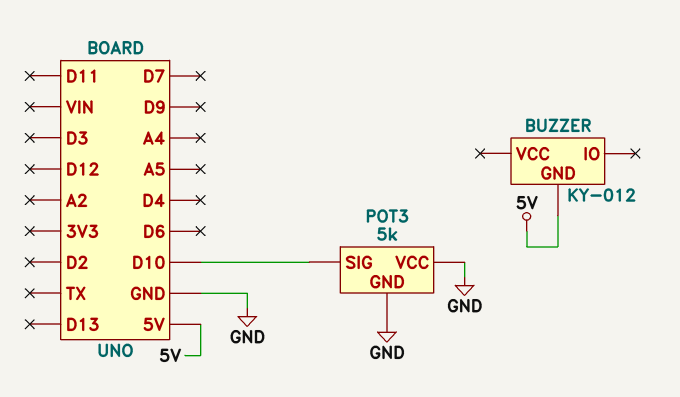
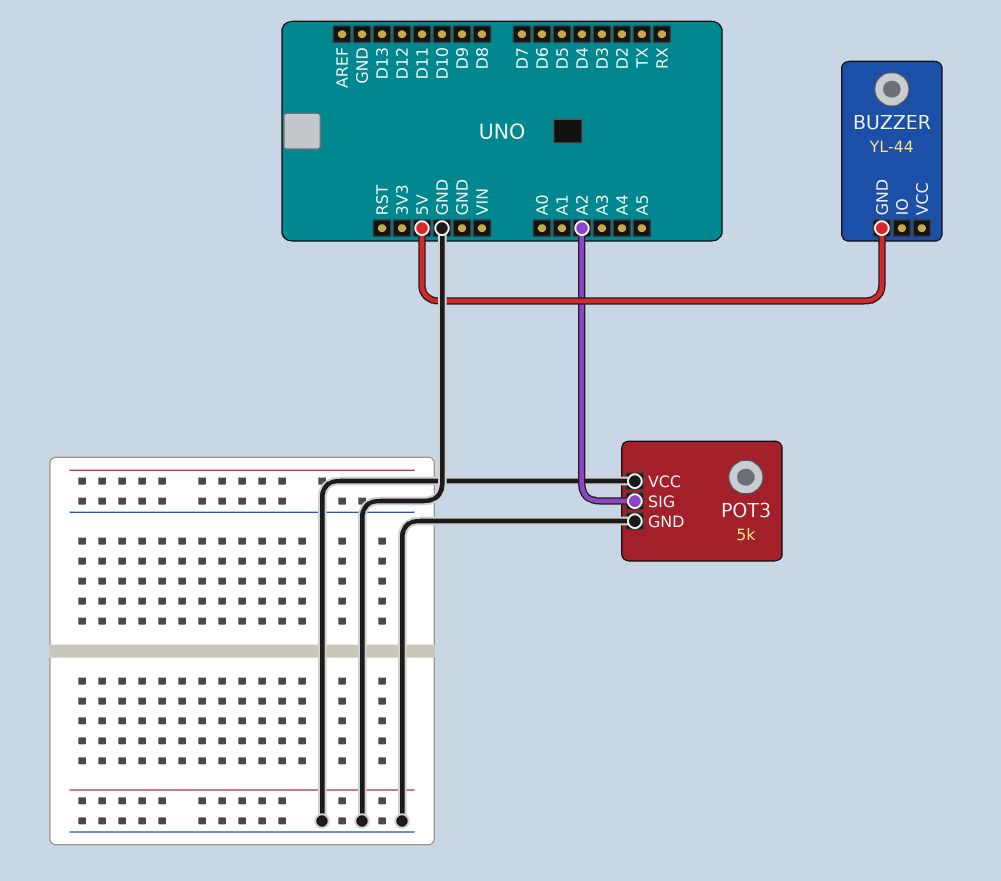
BUZZER: KY-012 -> YL-44
POT3 pin SIG: D10 -> A2

